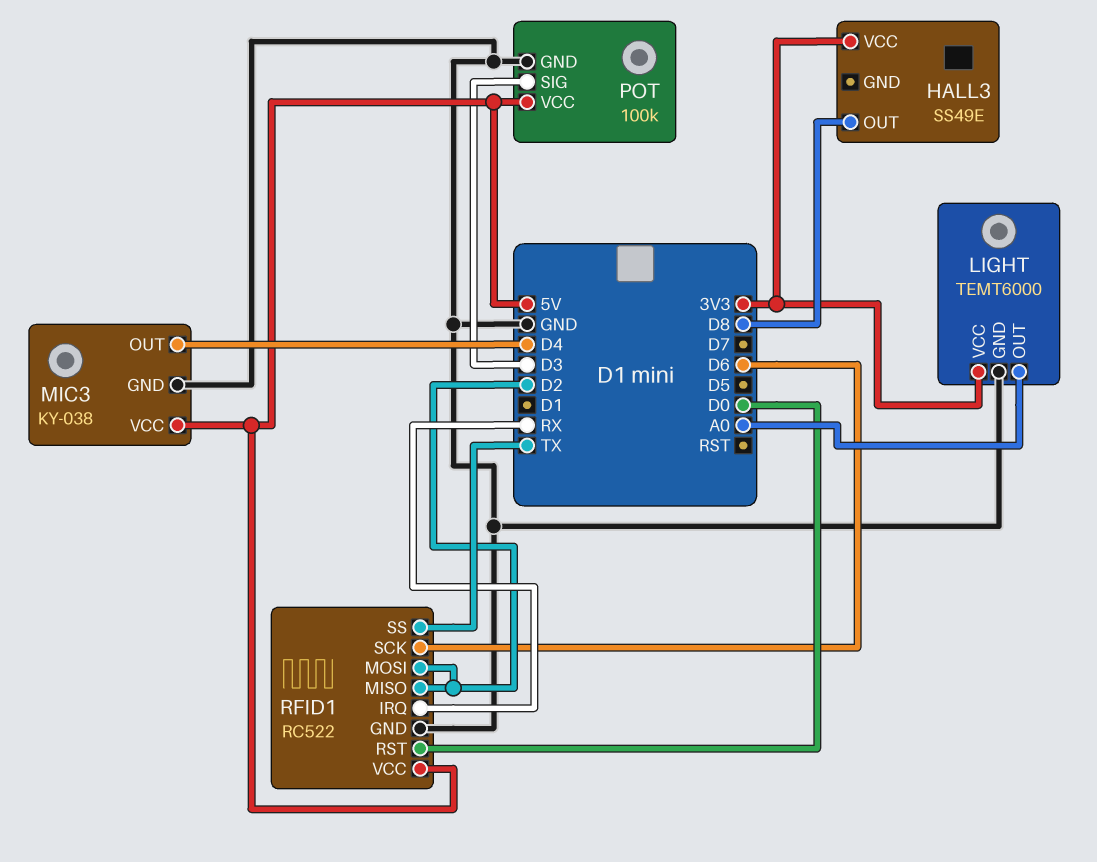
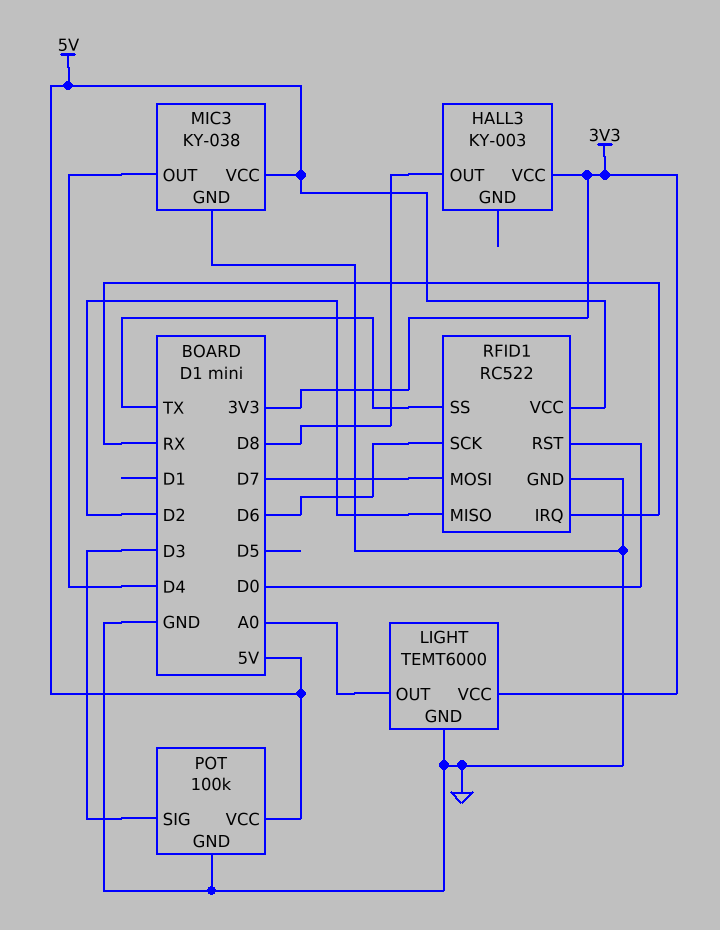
HALL3: SS49E -> KY-003
RFID1 pin MOSI: D2 -> D7

